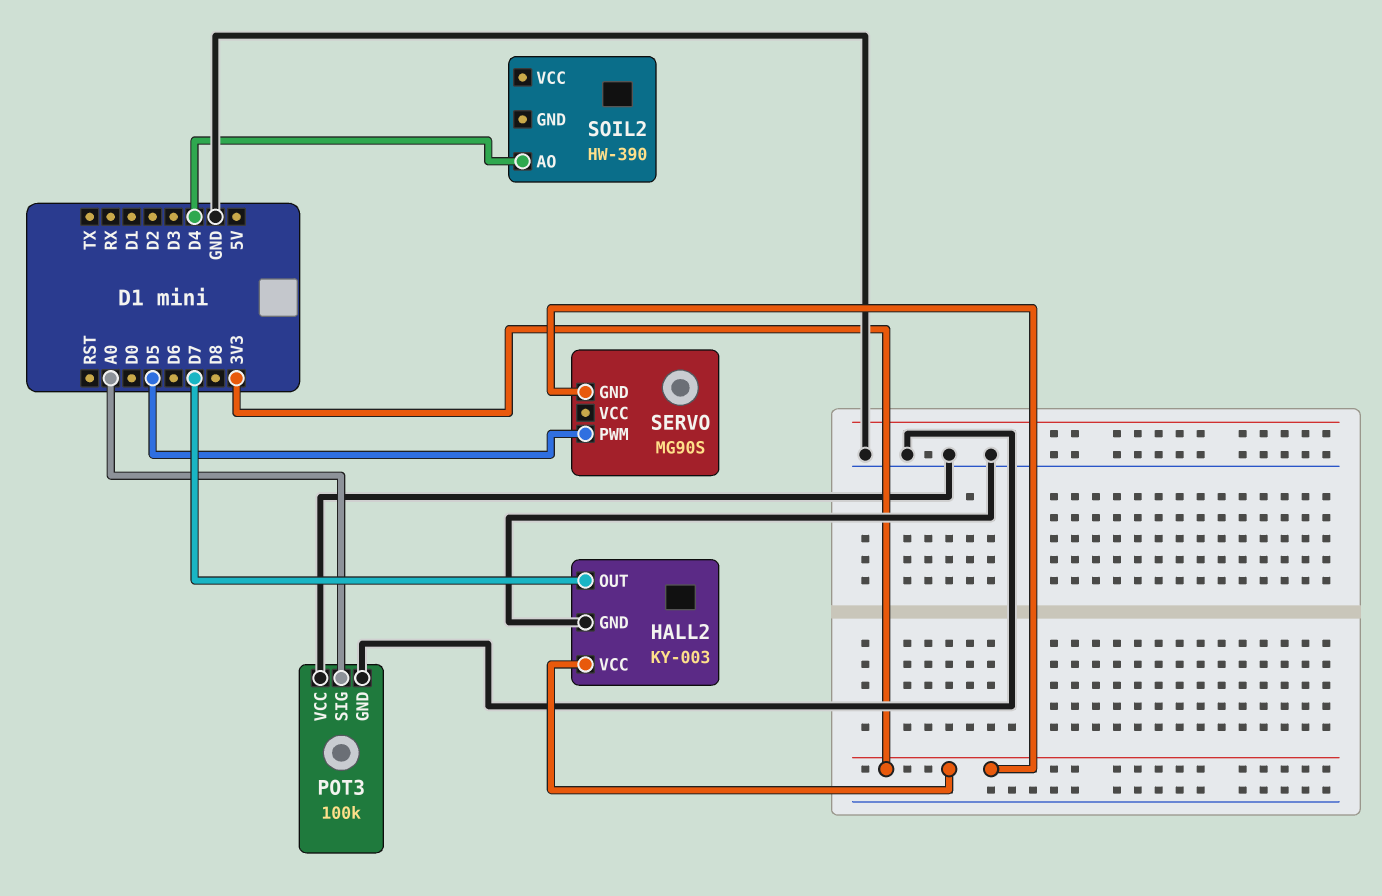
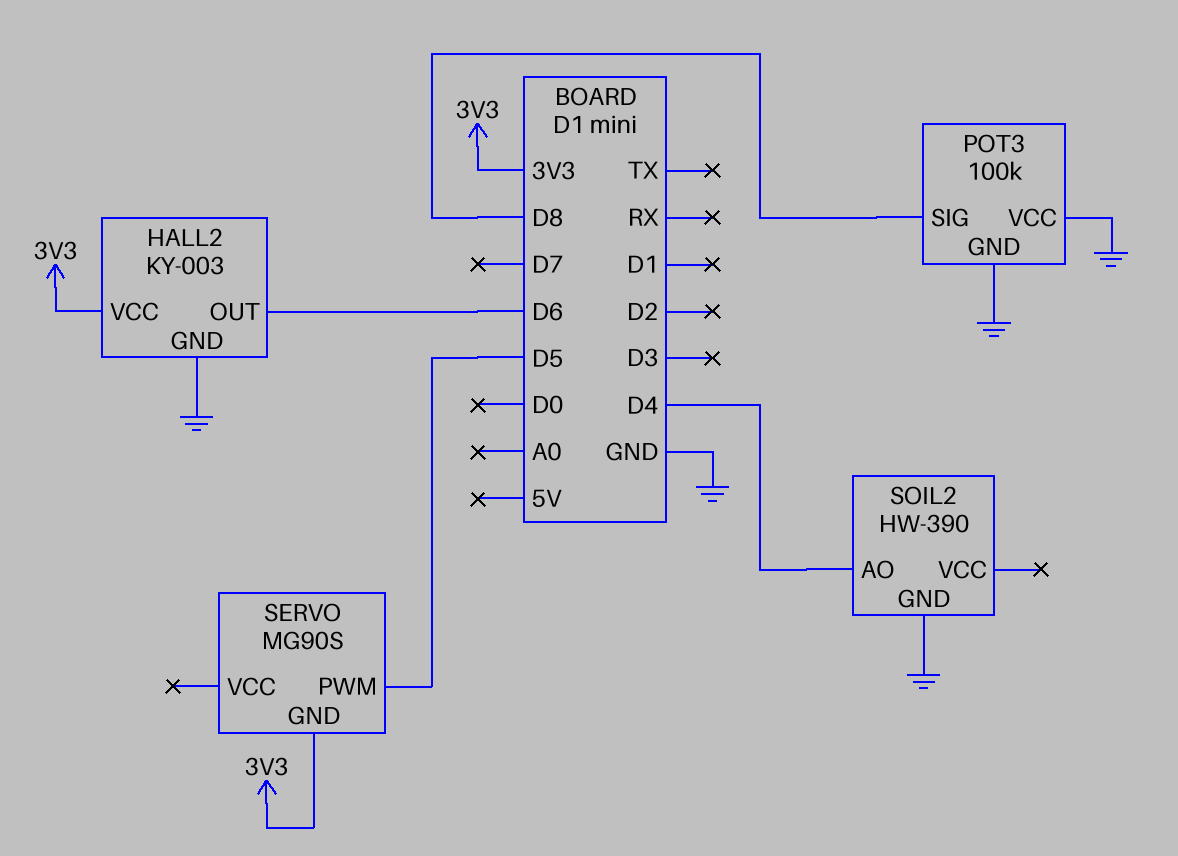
HALL2 pin OUT: D7 -> D6
POT3 pin SIG: A0 -> D8
SOIL2 pin GND: none -> GND

